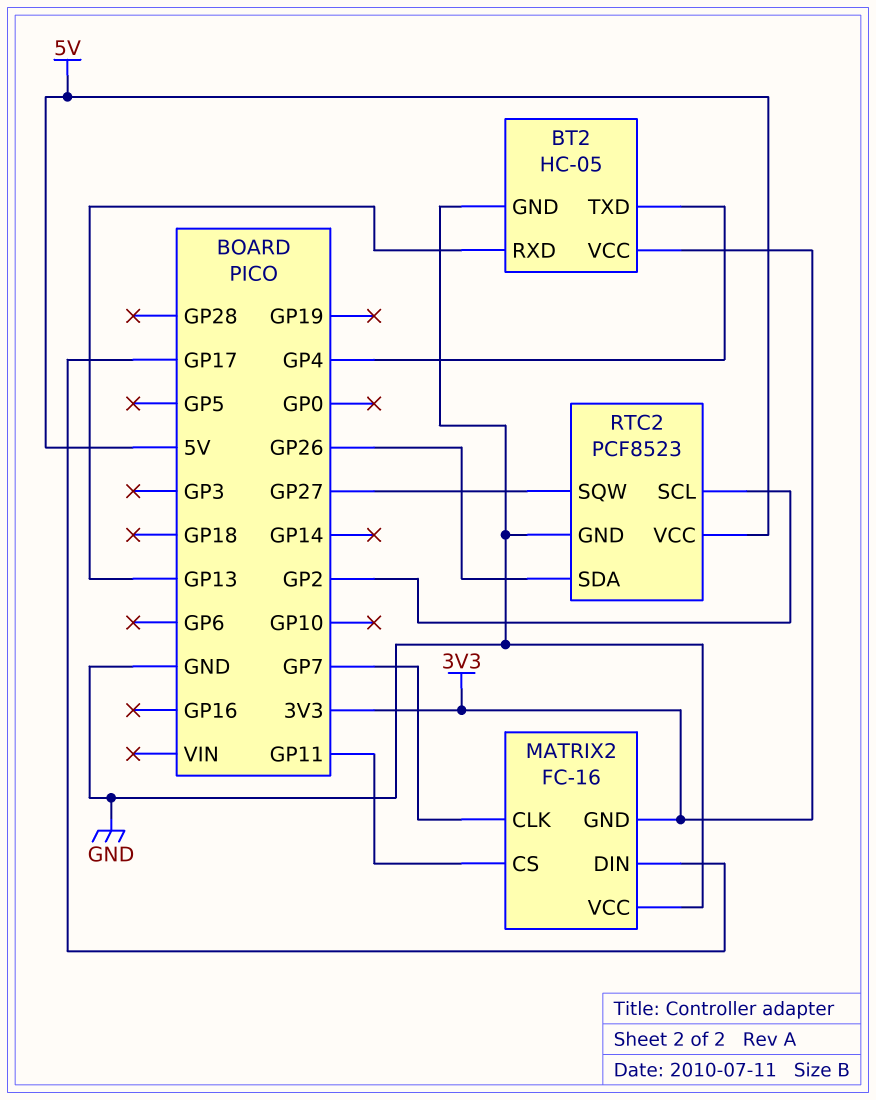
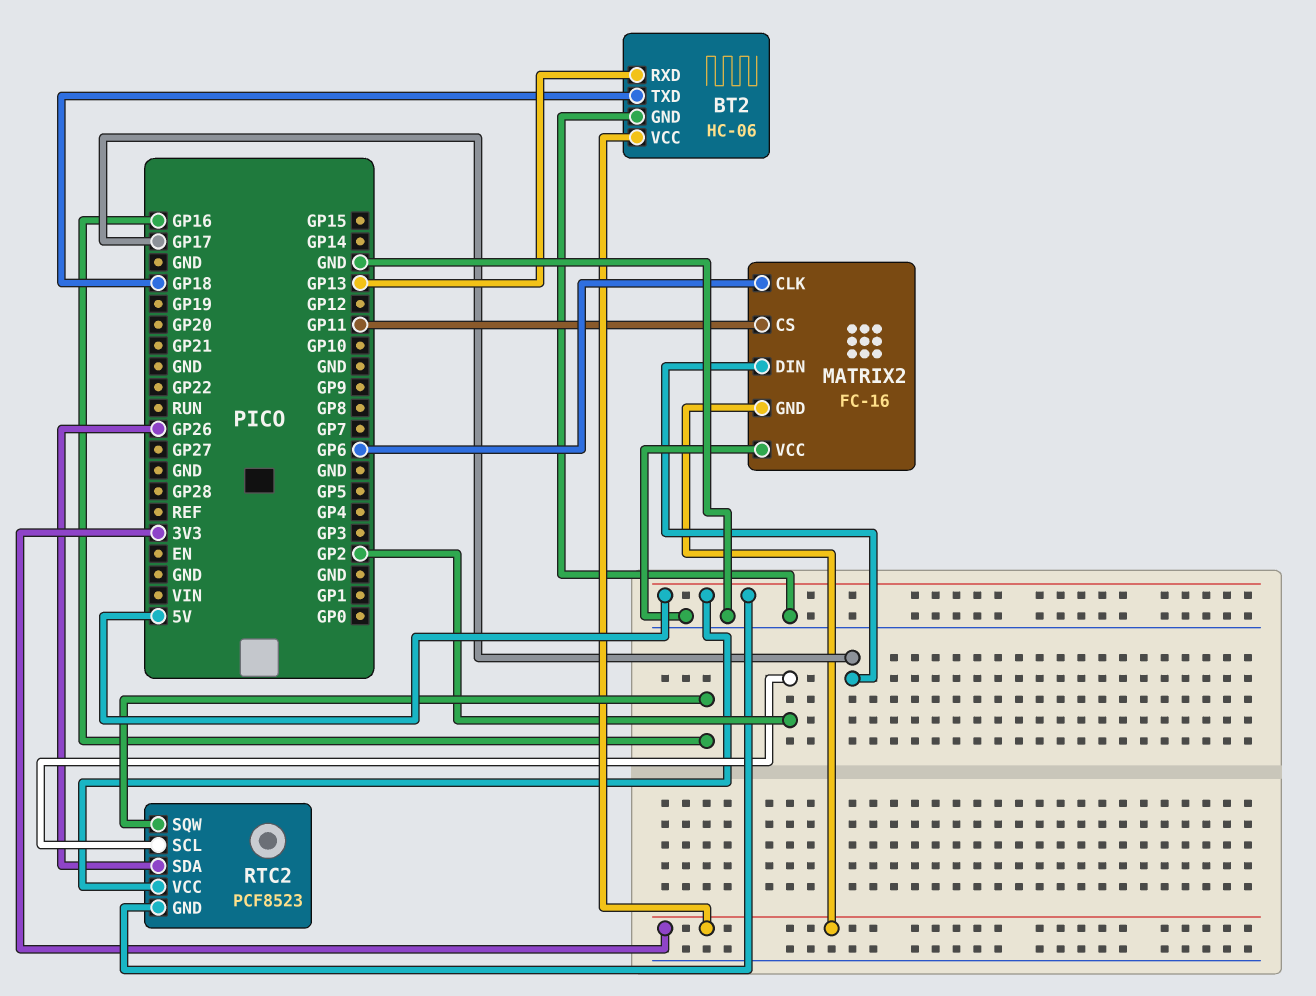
BT2: HC-05 -> HC-06
BT2 pin TXD: GP4 -> GP18
MATRIX2 pin CLK: GP7 -> GP6
RTC2 pin GND: GND -> 5V
RTC2 pin SQW: GP27 -> GP16

